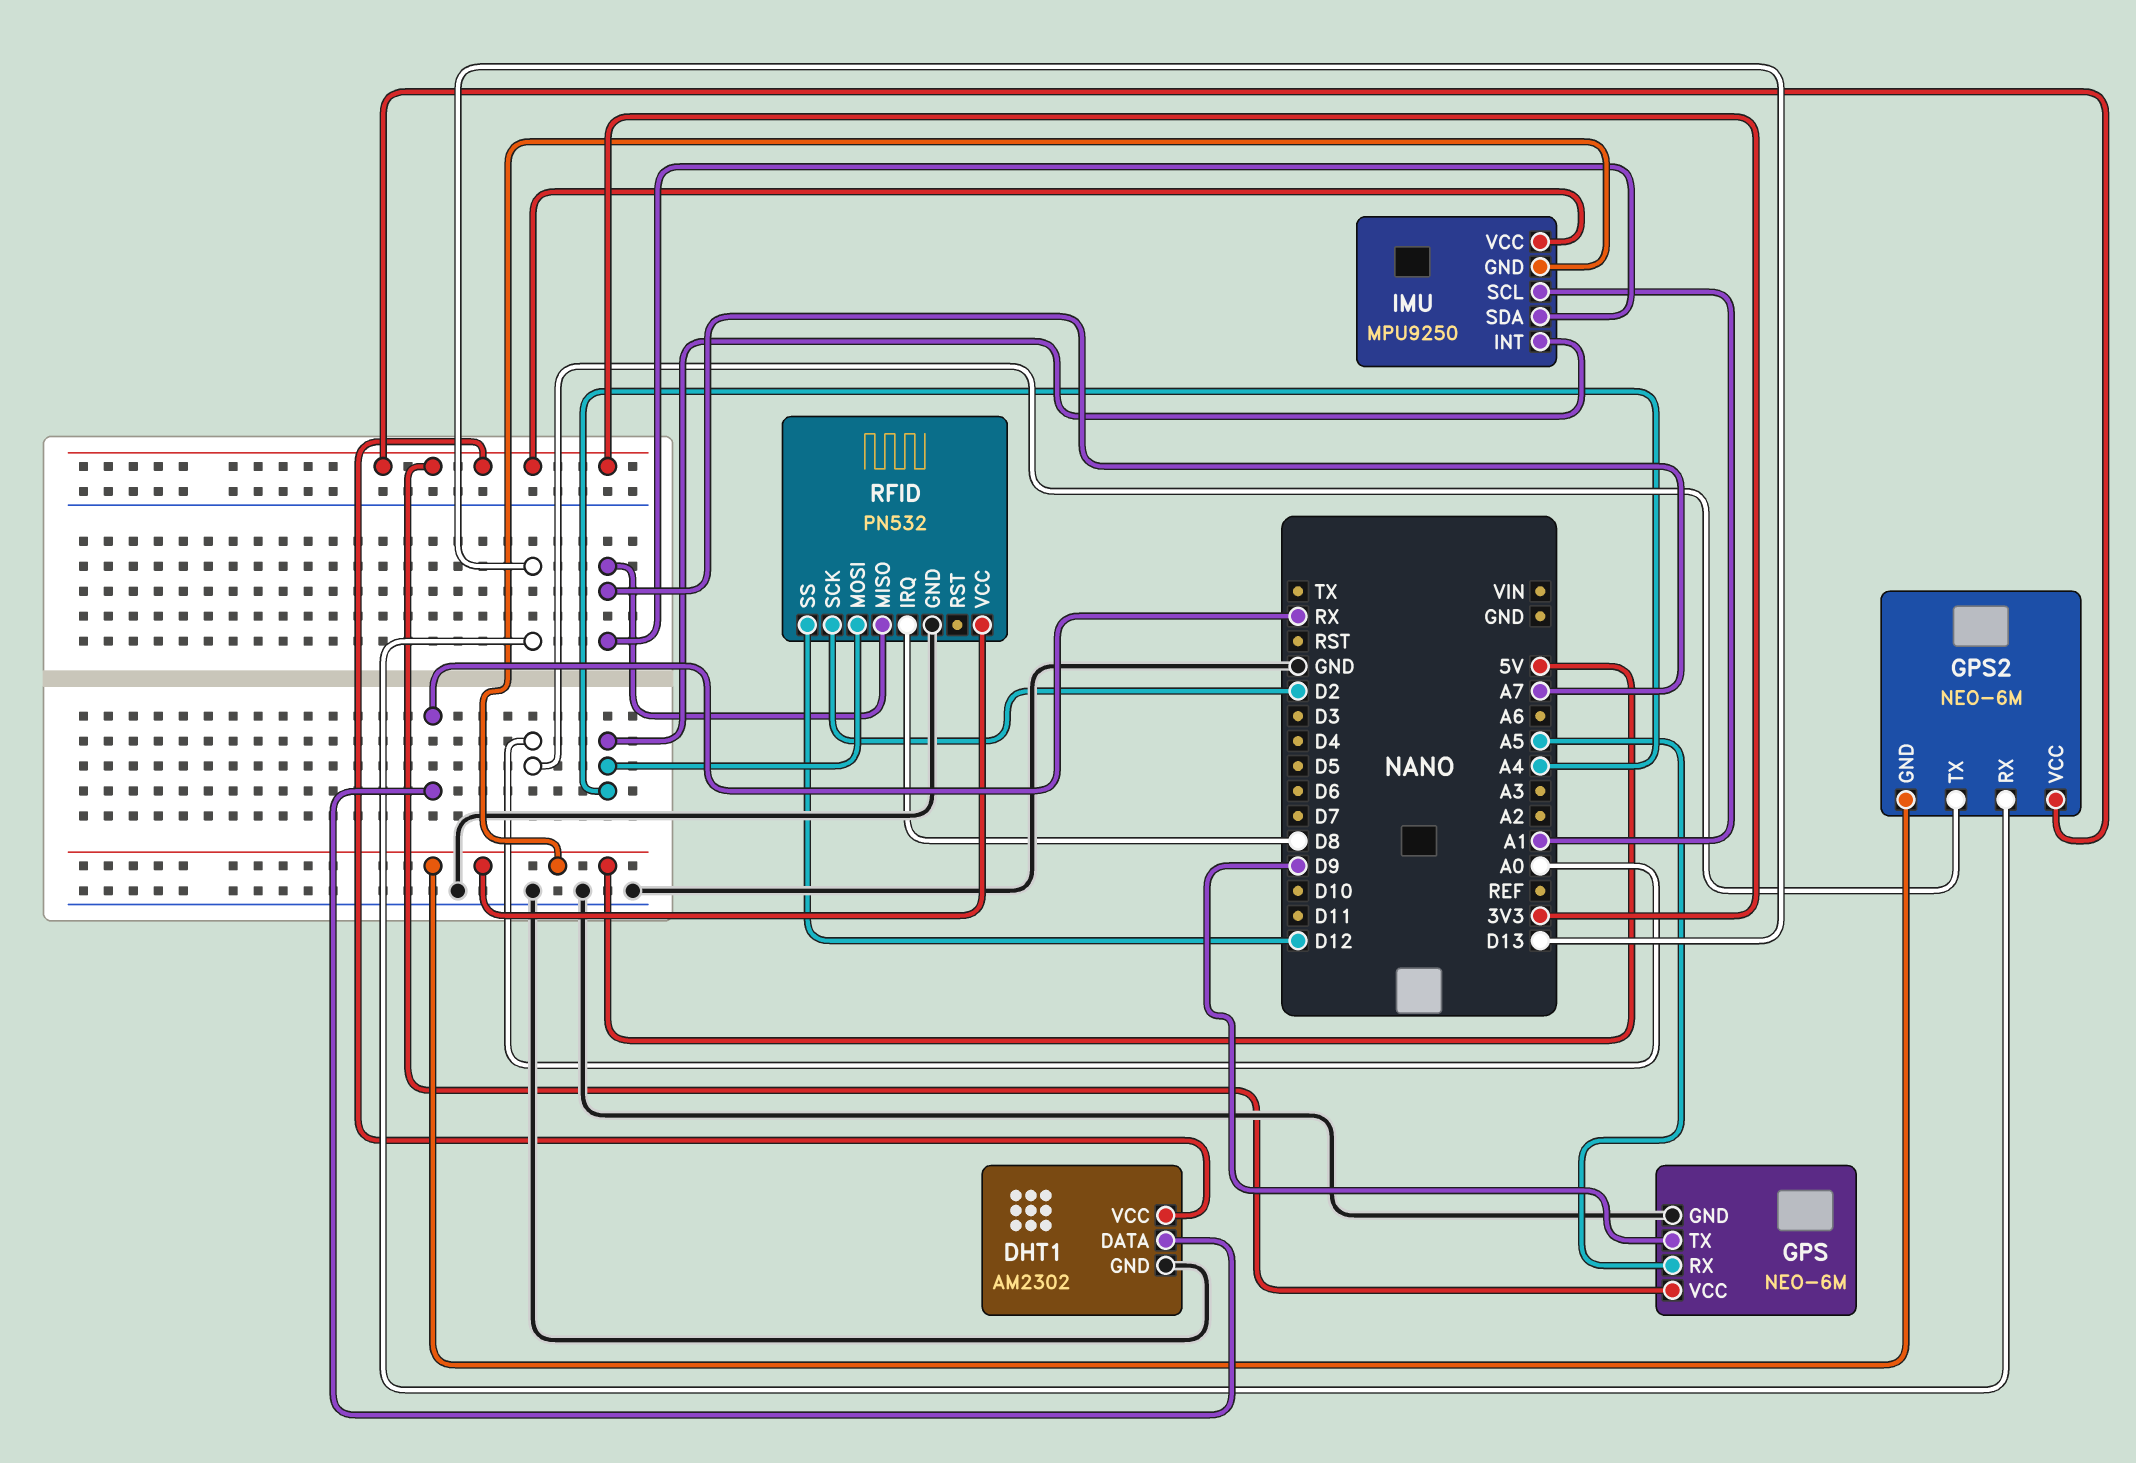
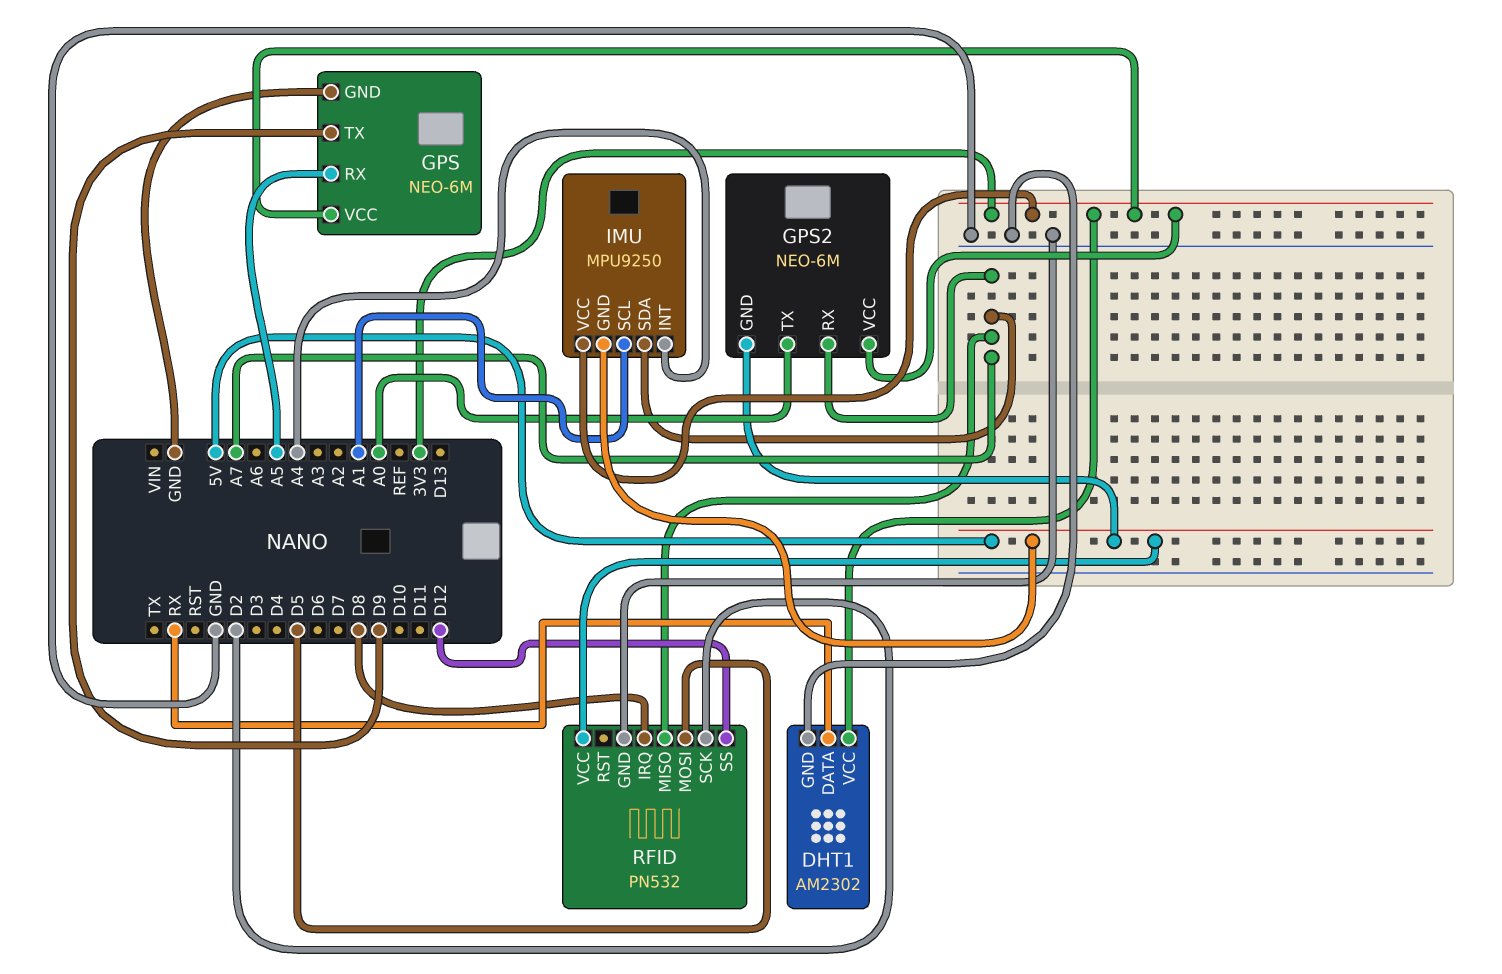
GPS2 pin RX: D13 -> A7
RFID pin MOSI: A4 -> D5

